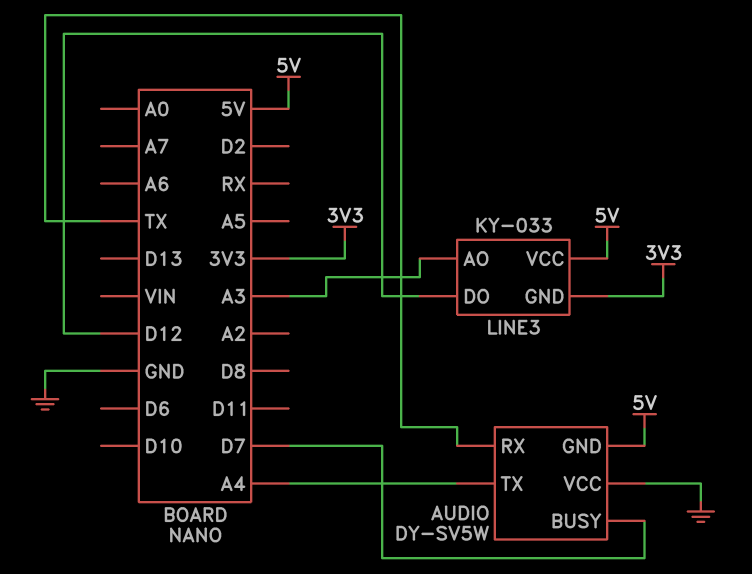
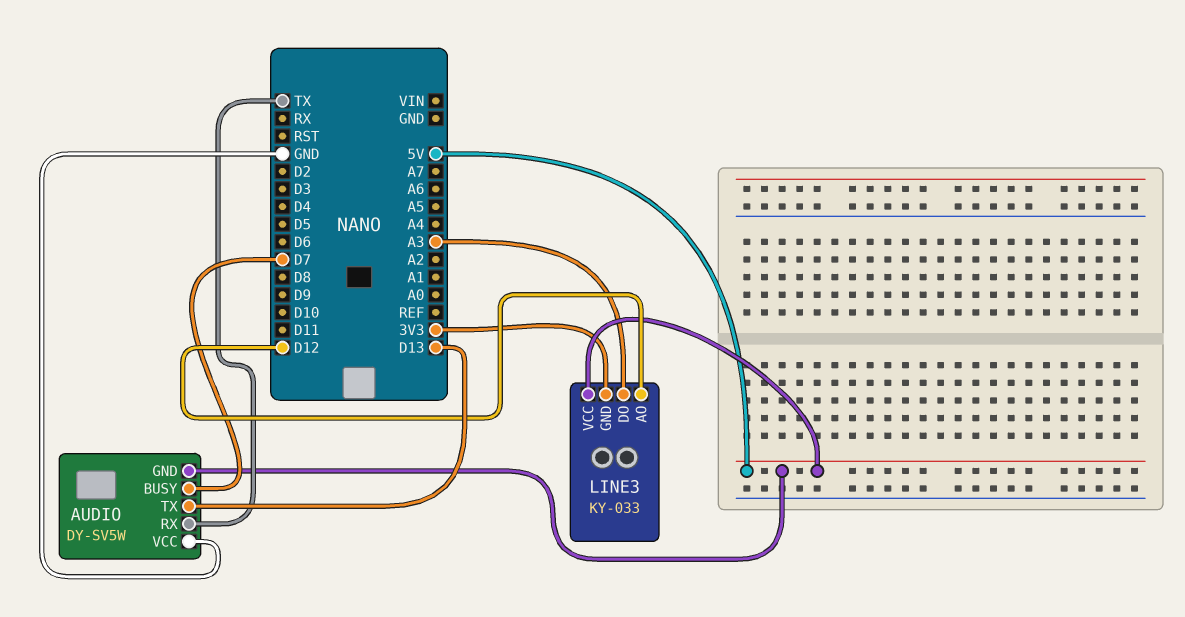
AUDIO pin TX: A4 -> D13
LINE3 pin AO: A3 -> D12
LINE3 pin DO: D12 -> A3

